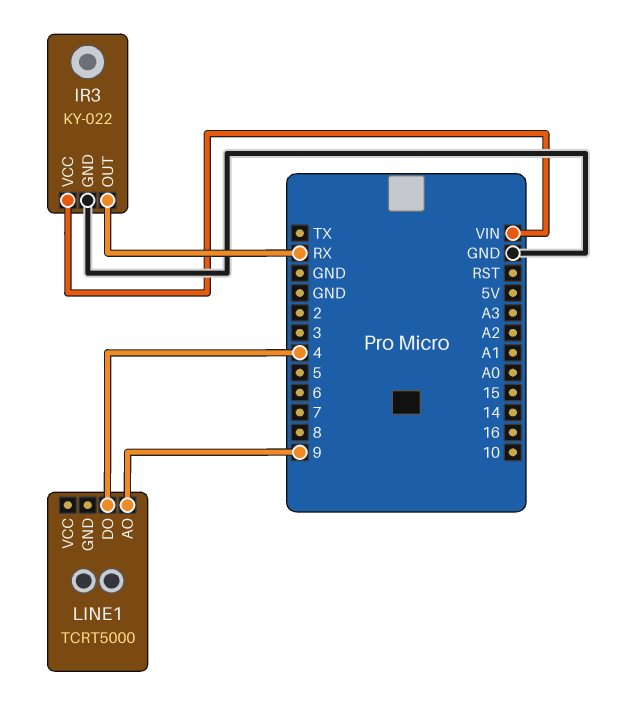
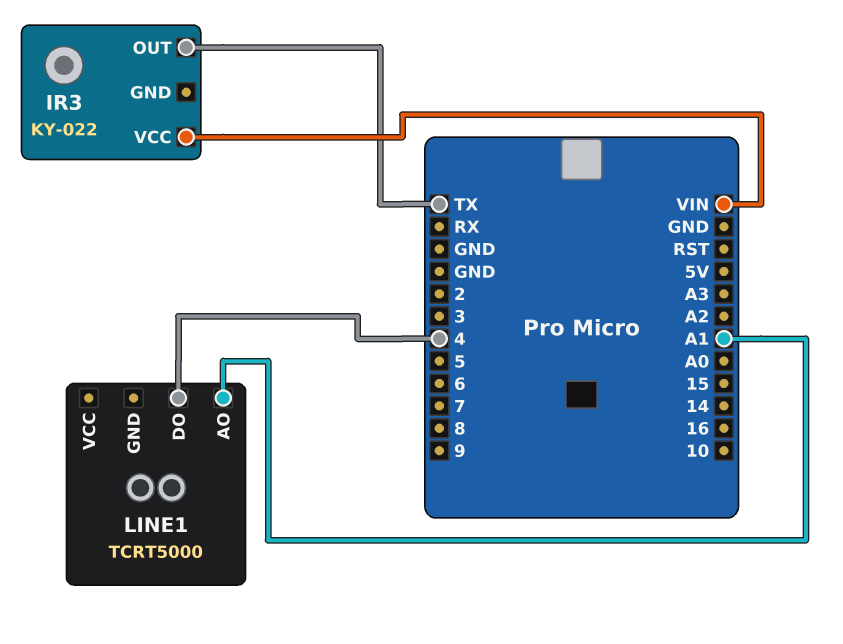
IR3 pin GND: GND -> none
IR3 pin OUT: RX -> TX
LINE1 pin AO: 9 -> A1

